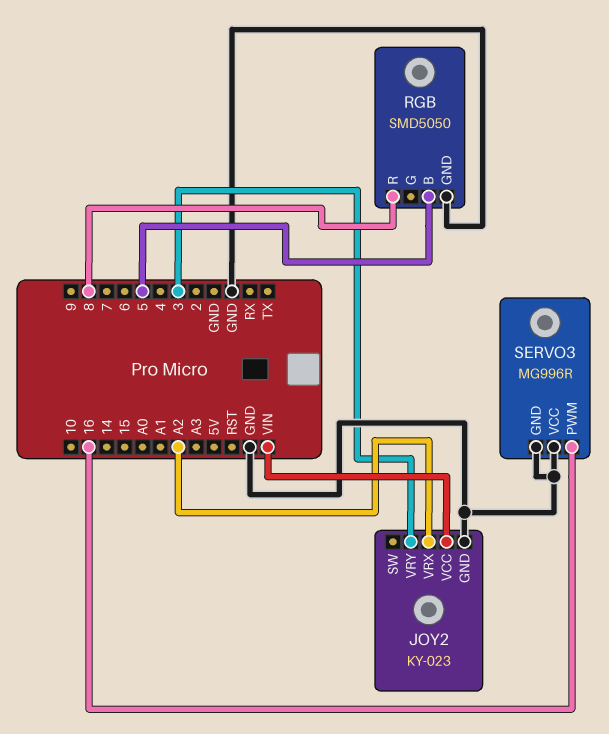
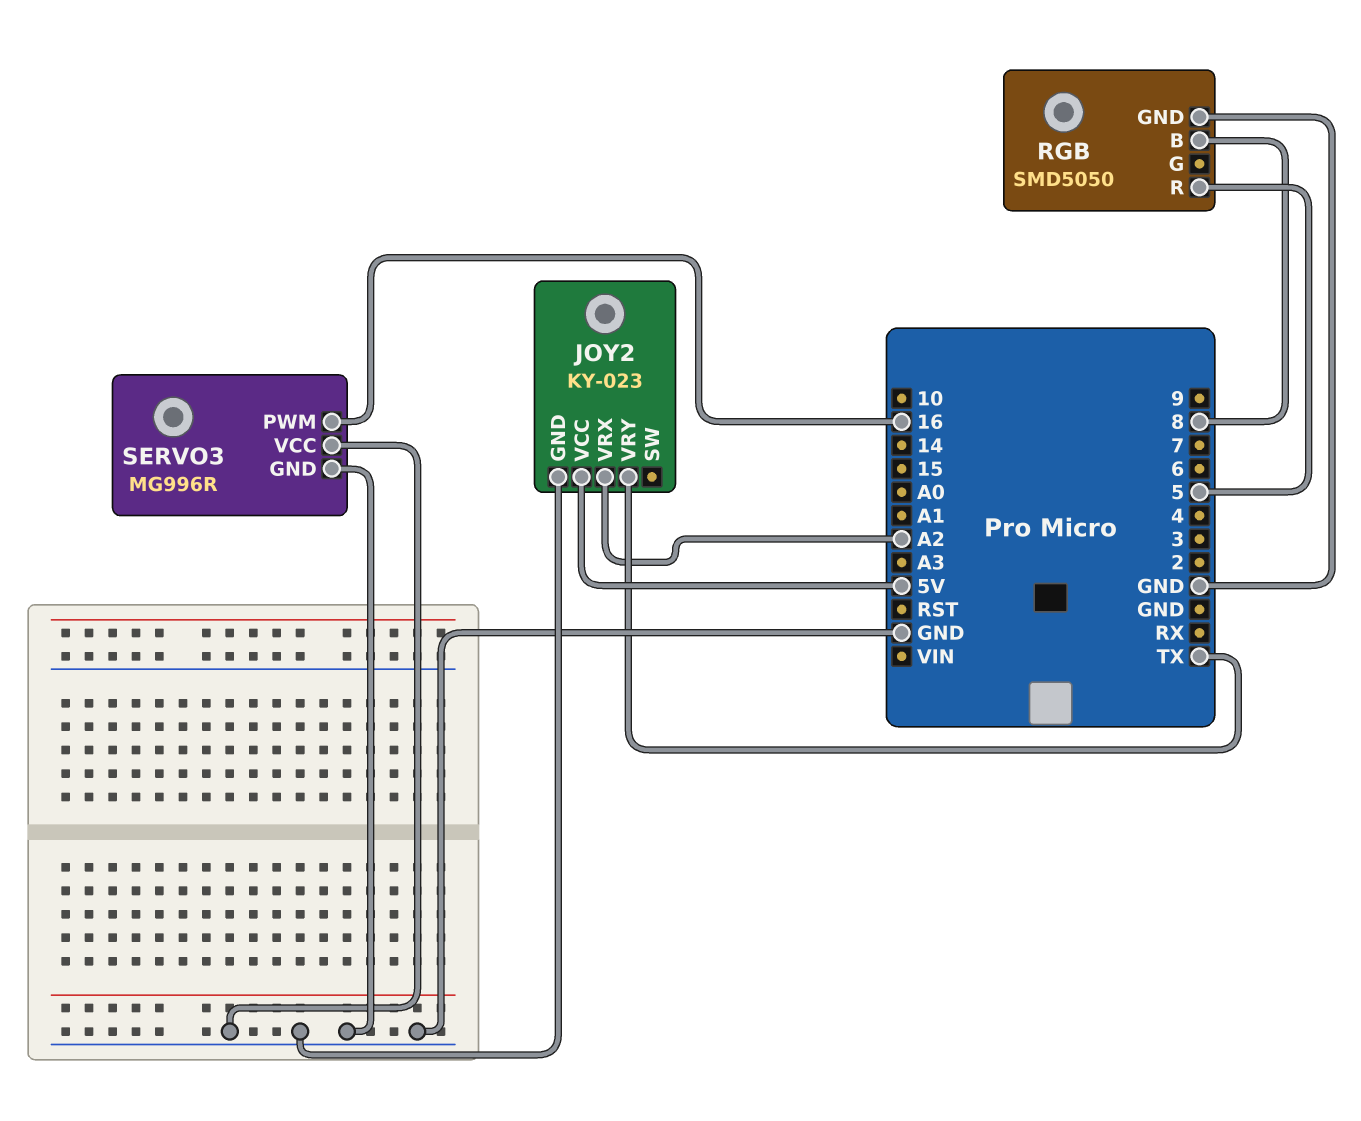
JOY2 pin VCC: VIN -> 5V
JOY2 pin VRY: 3 -> TX
RGB pin B: 5 -> 8
RGB pin R: 8 -> 5

